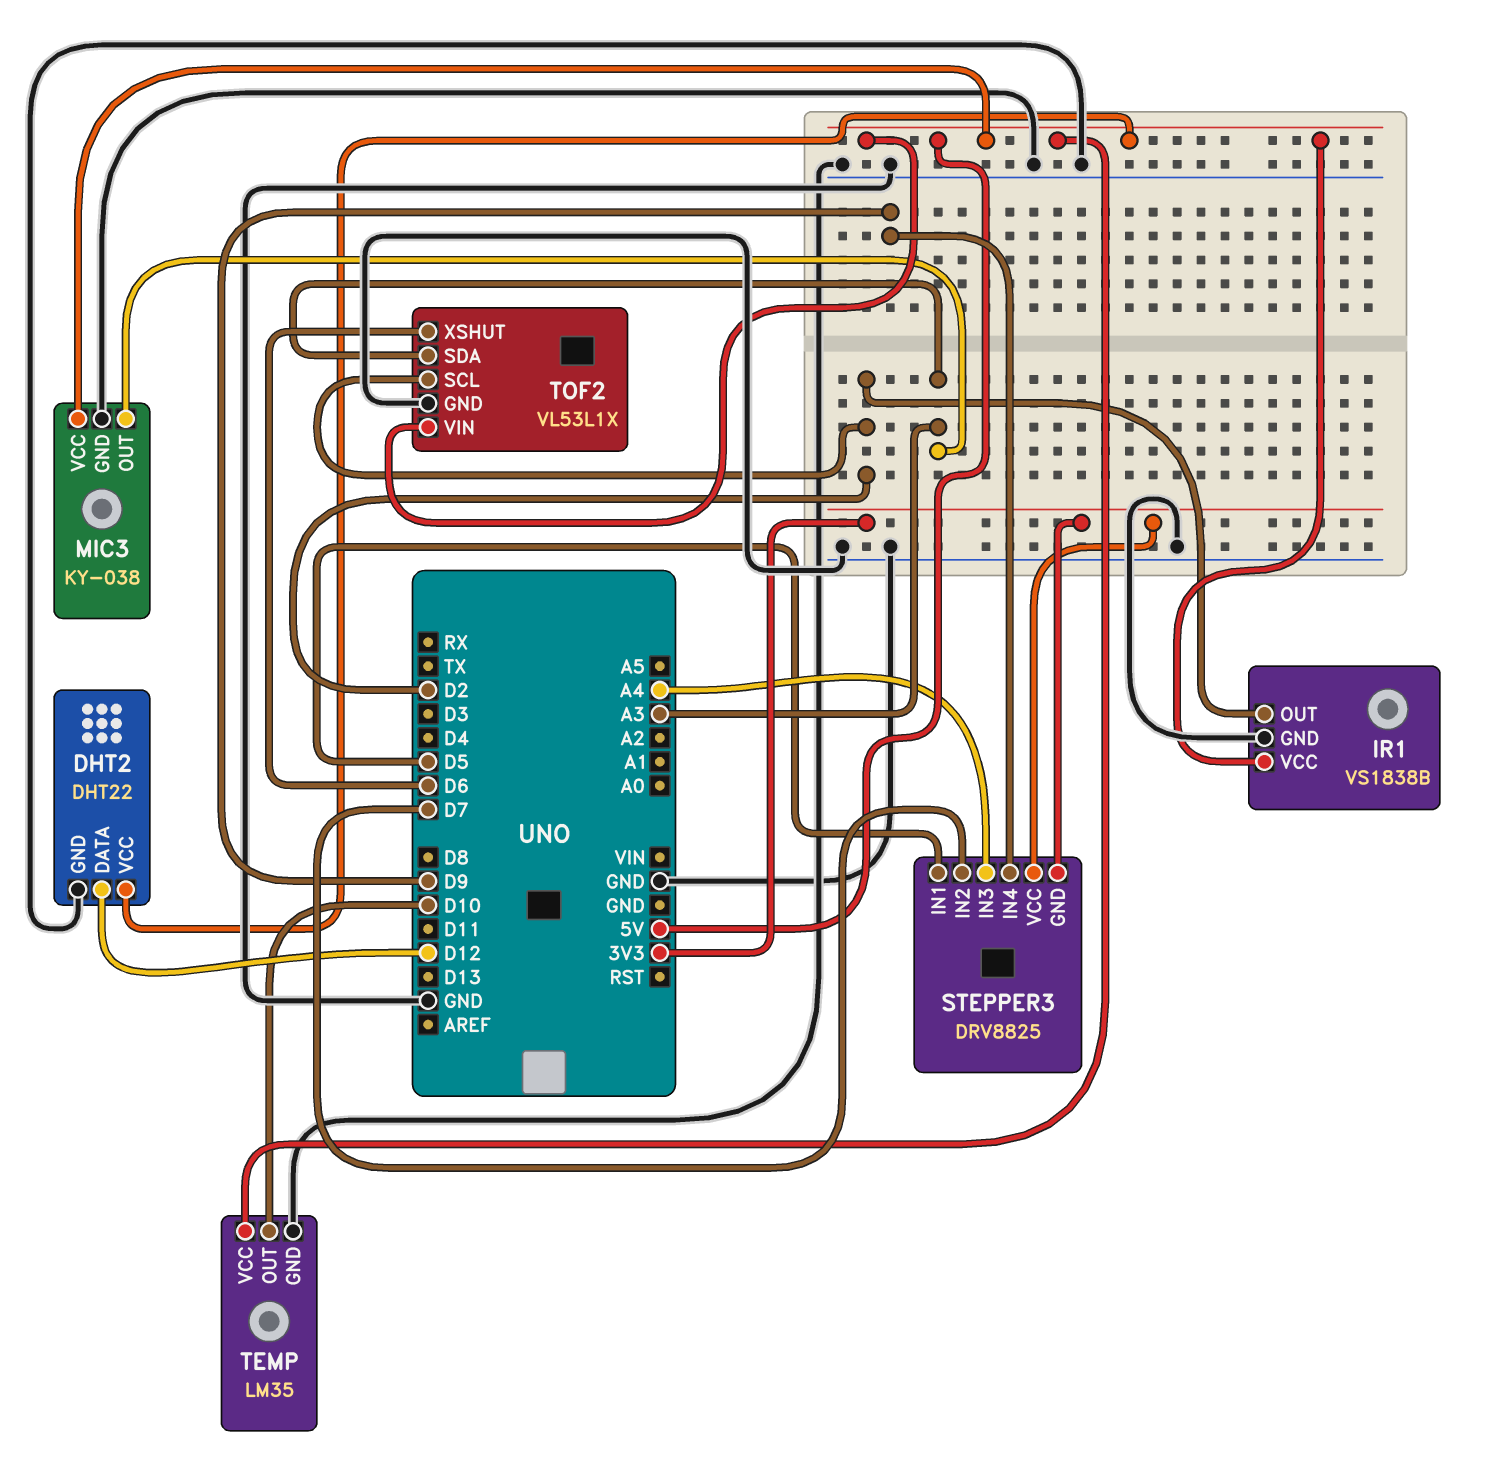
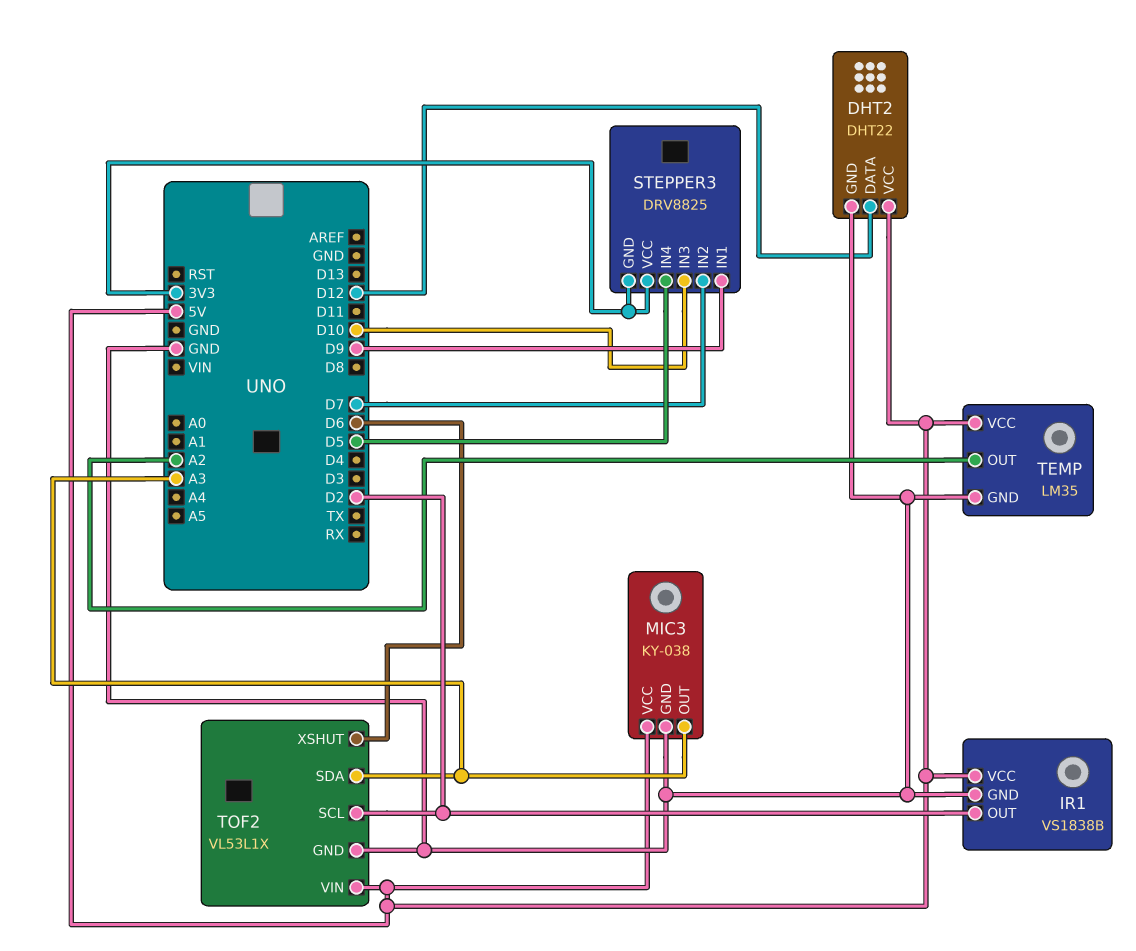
STEPPER3 pin IN1: D5 -> D9
STEPPER3 pin IN3: A4 -> D10
STEPPER3 pin IN4: D9 -> D5
TEMP pin OUT: D10 -> A2

